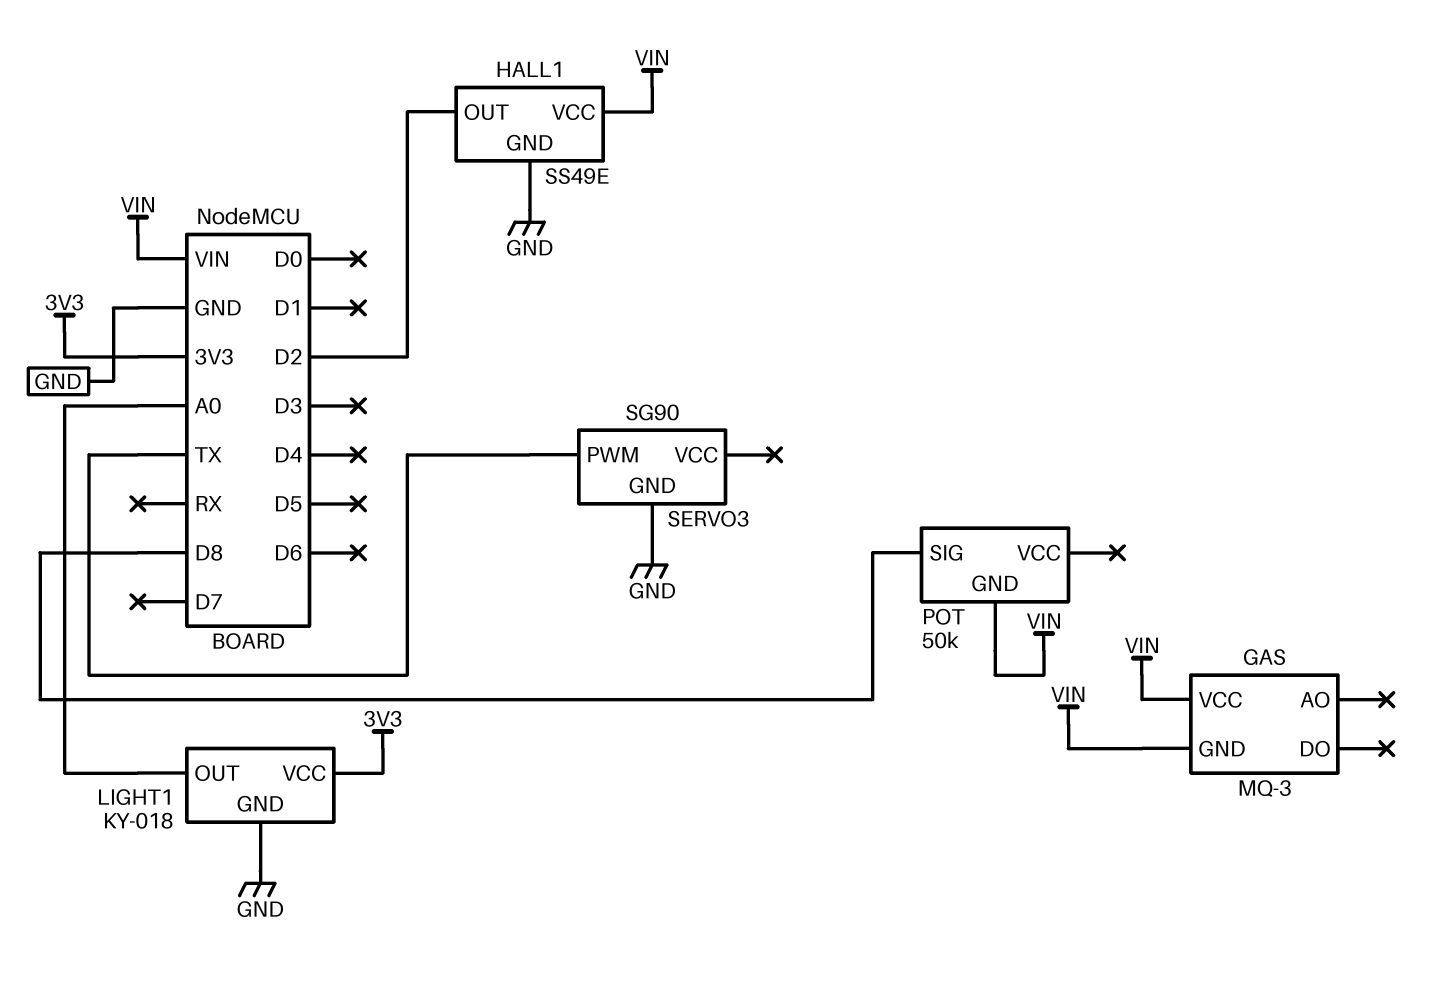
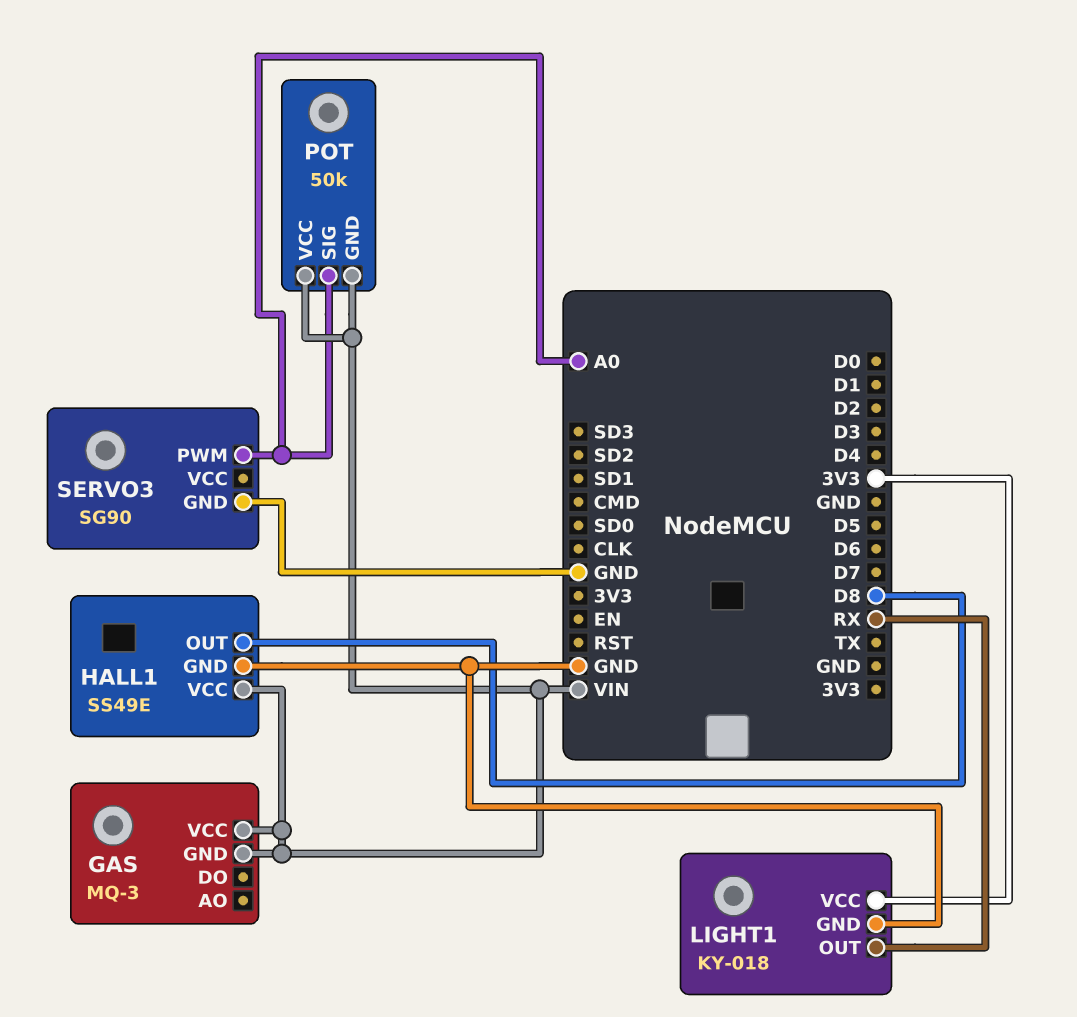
HALL1 pin OUT: D2 -> D8
LIGHT1 pin OUT: A0 -> RX
POT pin SIG: D8 -> A0
POT pin VCC: none -> VIN
SERVO3 pin PWM: TX -> A0

